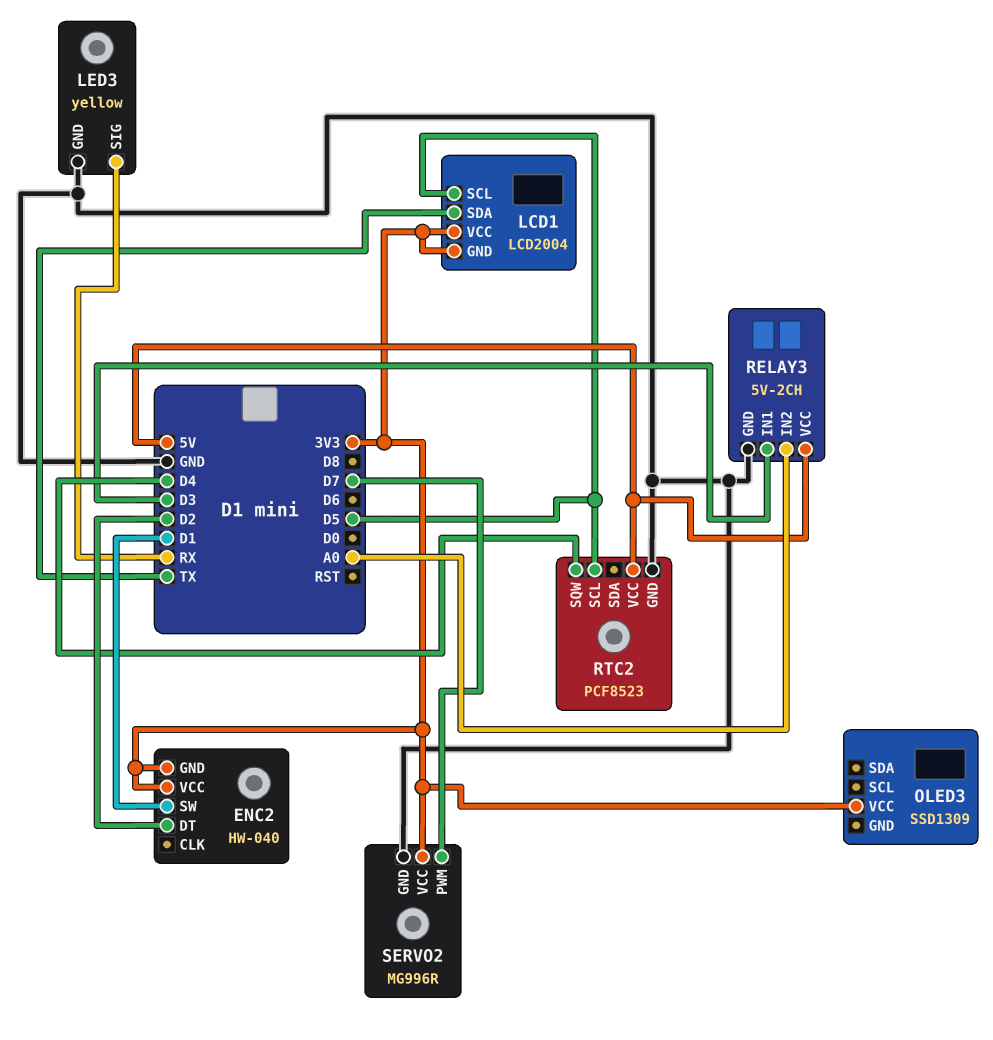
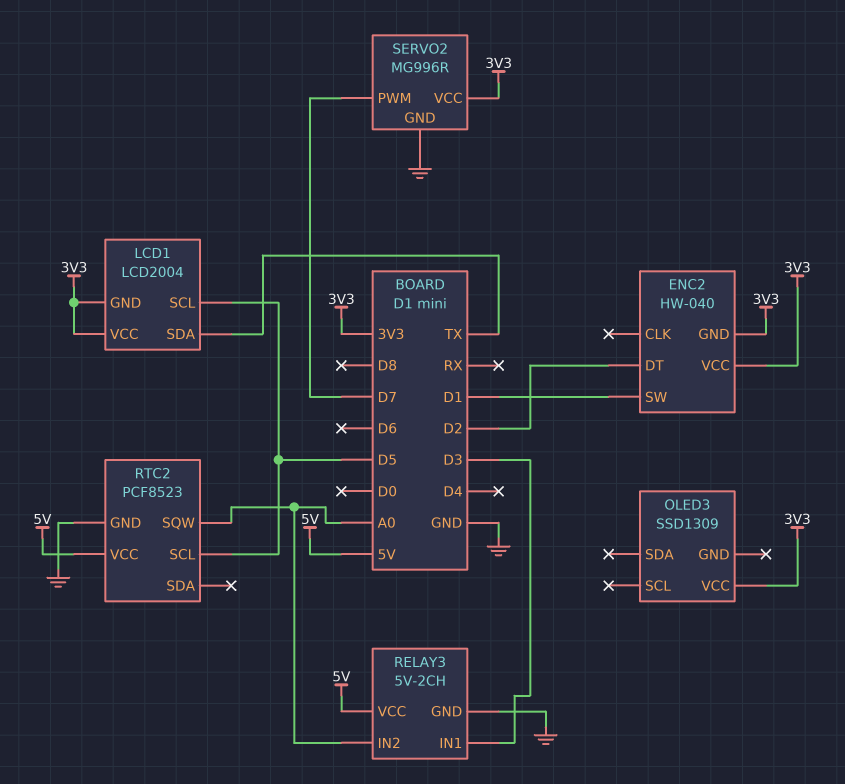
LED3: yellow -> none
LED3 pin GND: GND -> none
LED3 pin SIG: RX -> none
RTC2 pin SQW: D4 -> A0

